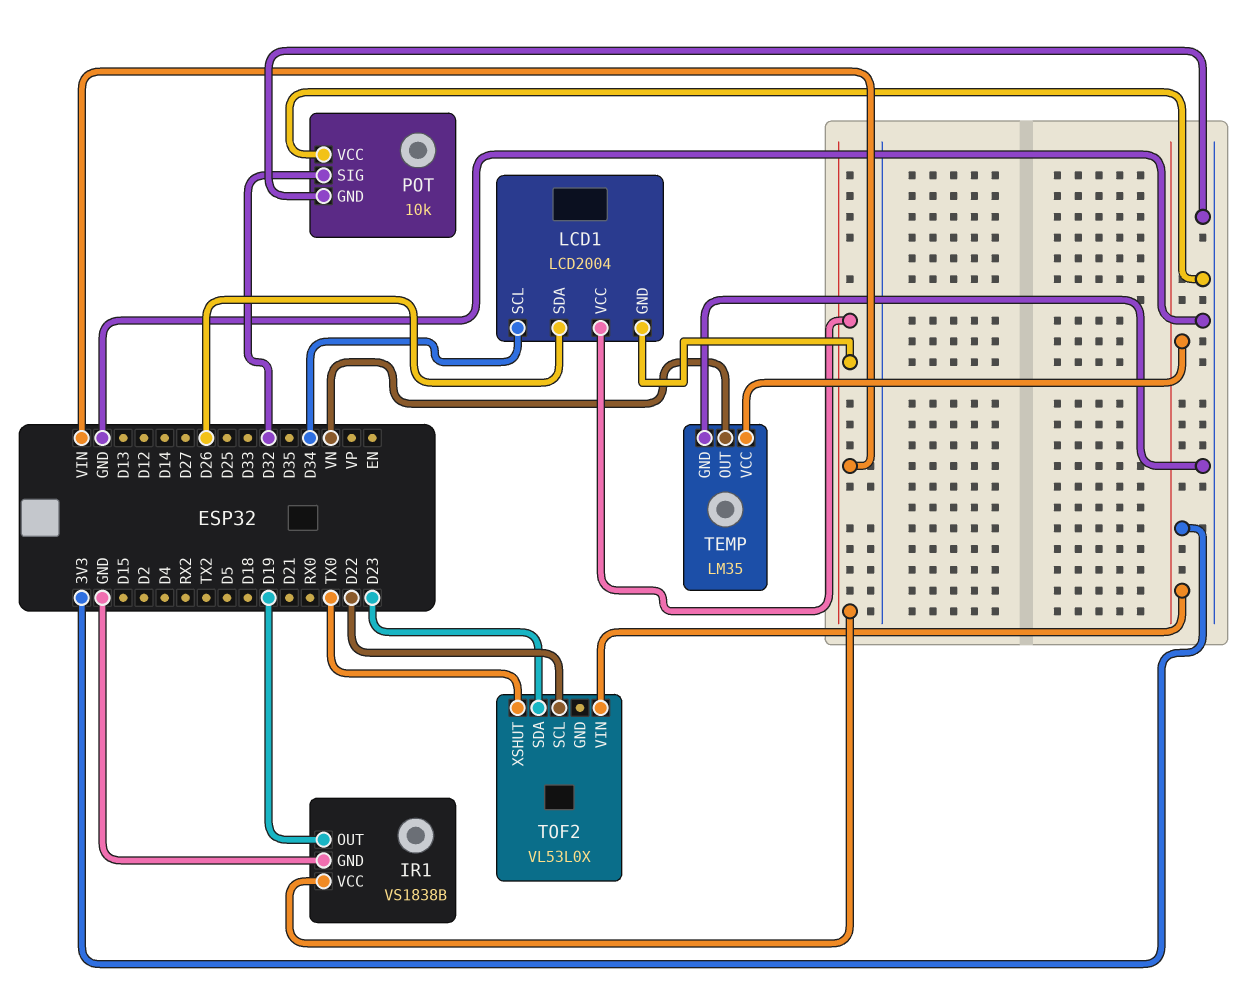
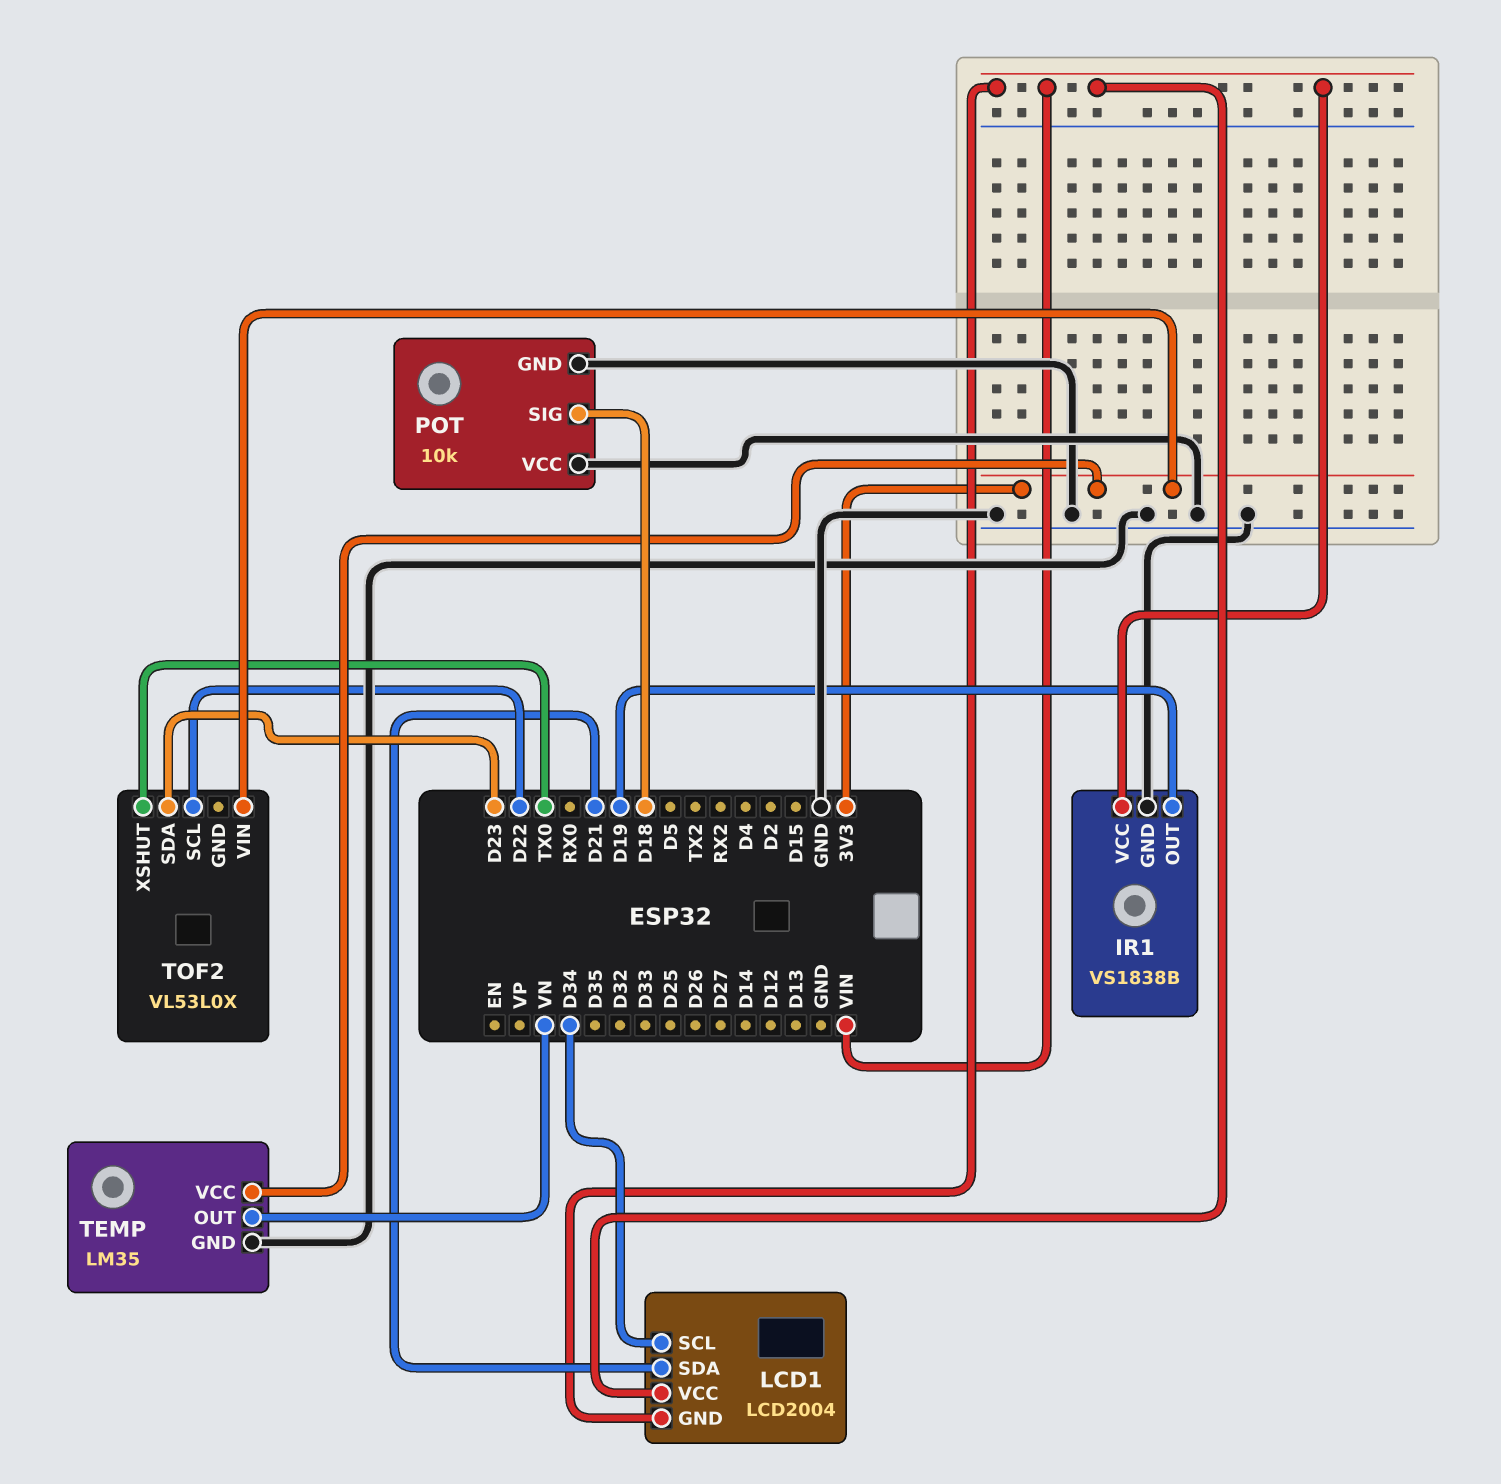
LCD1 pin SDA: D26 -> D21
POT pin SIG: D32 -> D18

